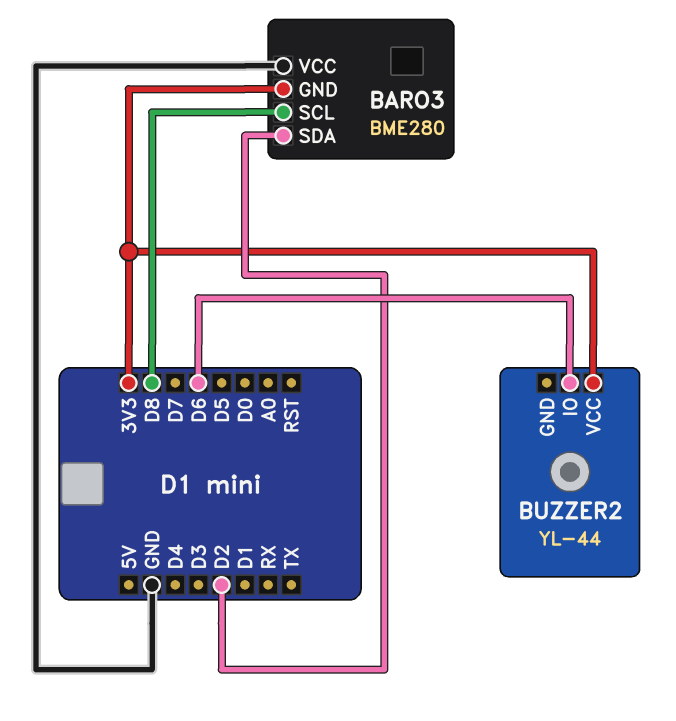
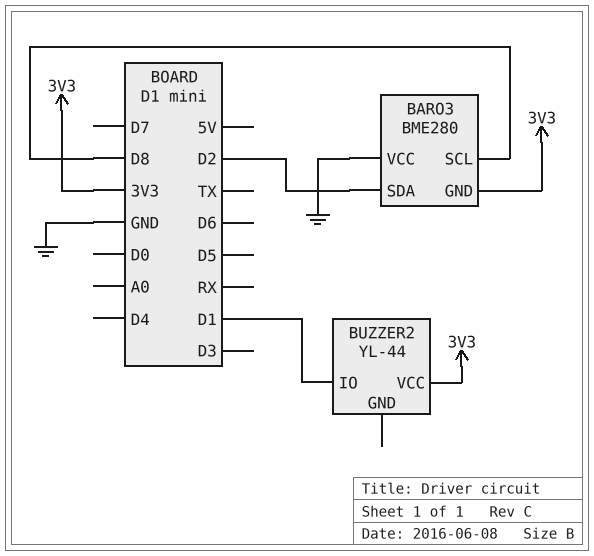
BUZZER2 pin IO: D6 -> D1

